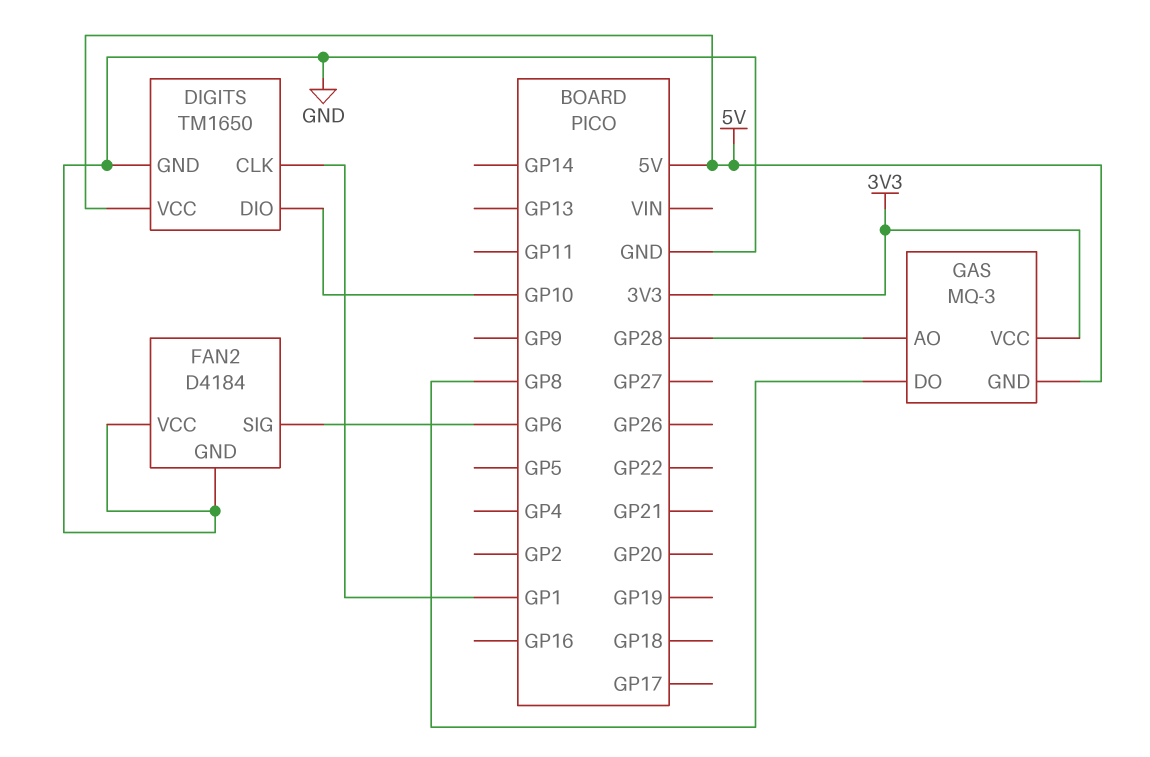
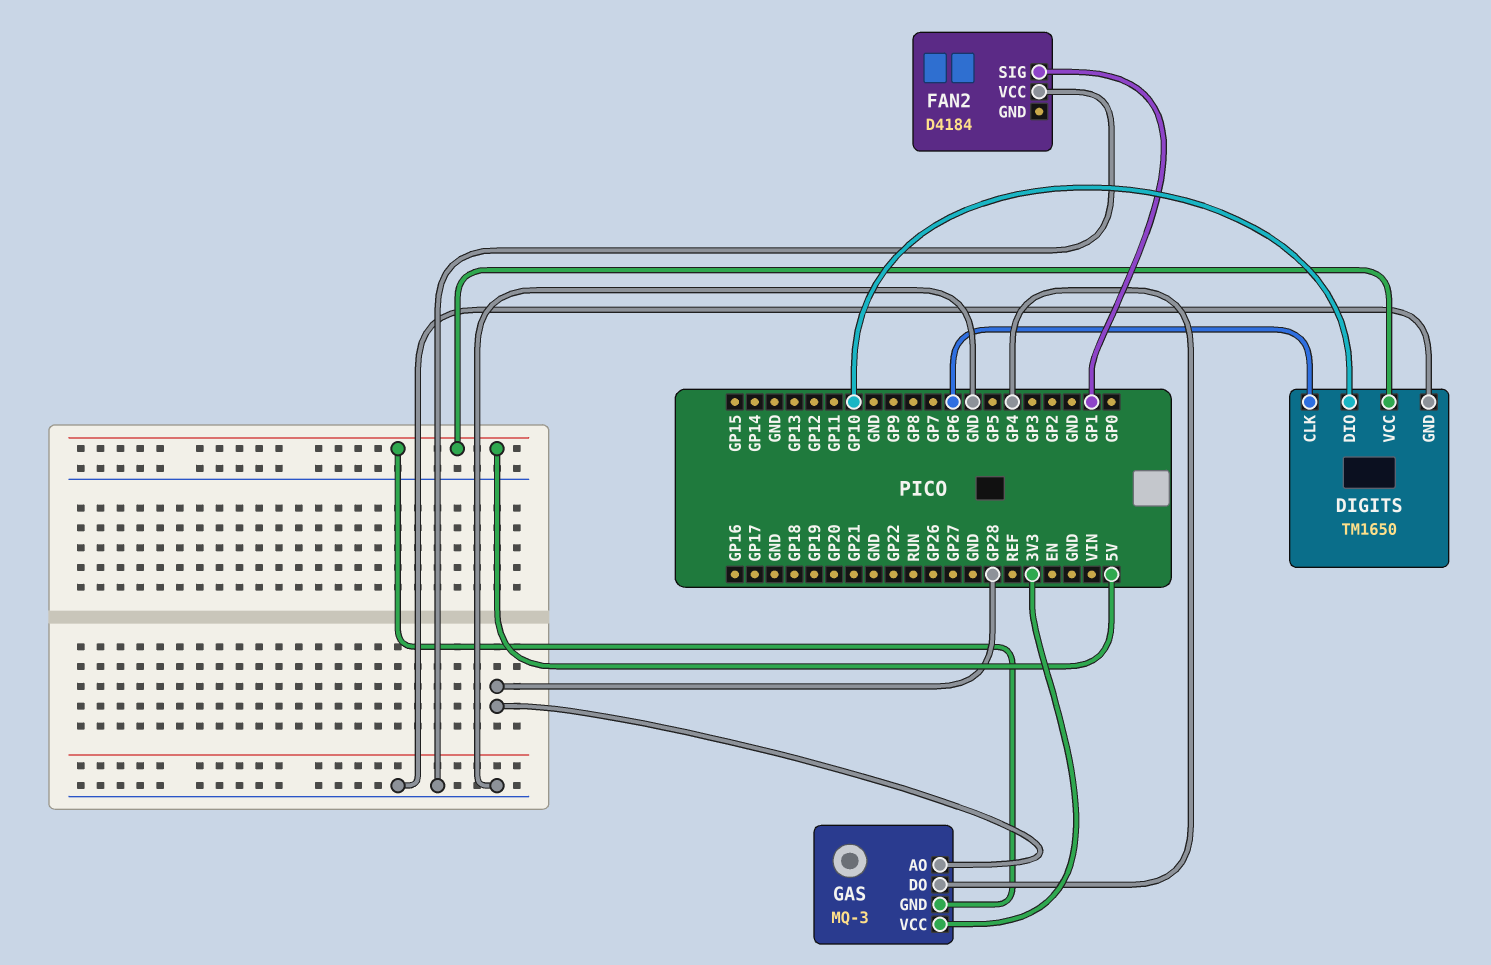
DIGITS pin CLK: GP1 -> GP6
FAN2 pin GND: GND -> none
FAN2 pin SIG: GP6 -> GP1
GAS pin DO: GP8 -> GP4

